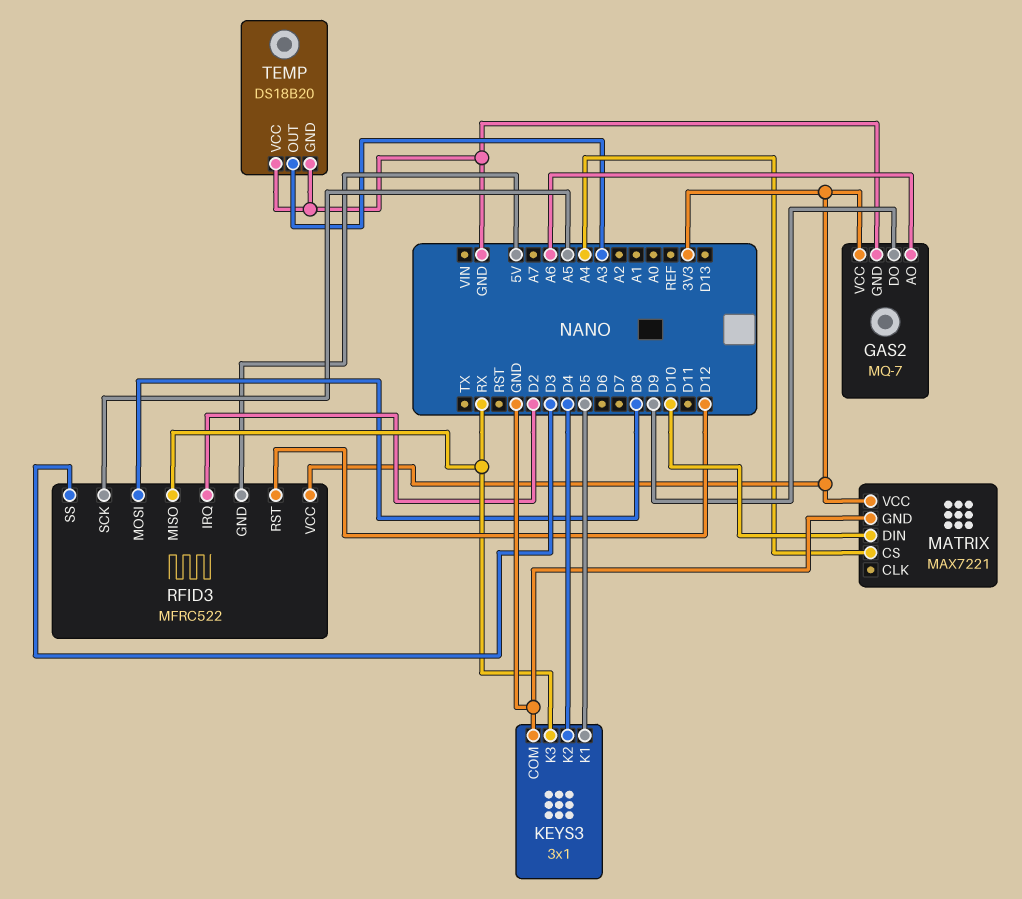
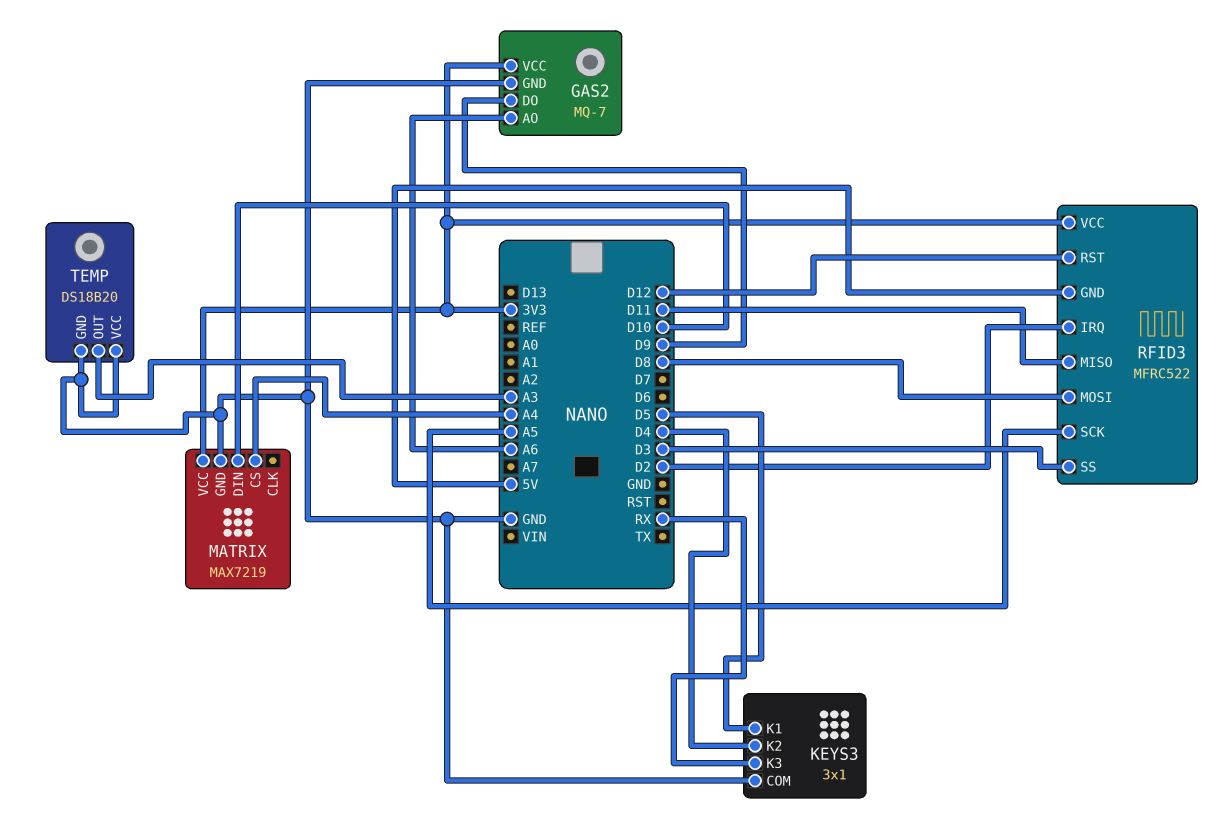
MATRIX: MAX7221 -> MAX7219
RFID3 pin MISO: RX -> D11

